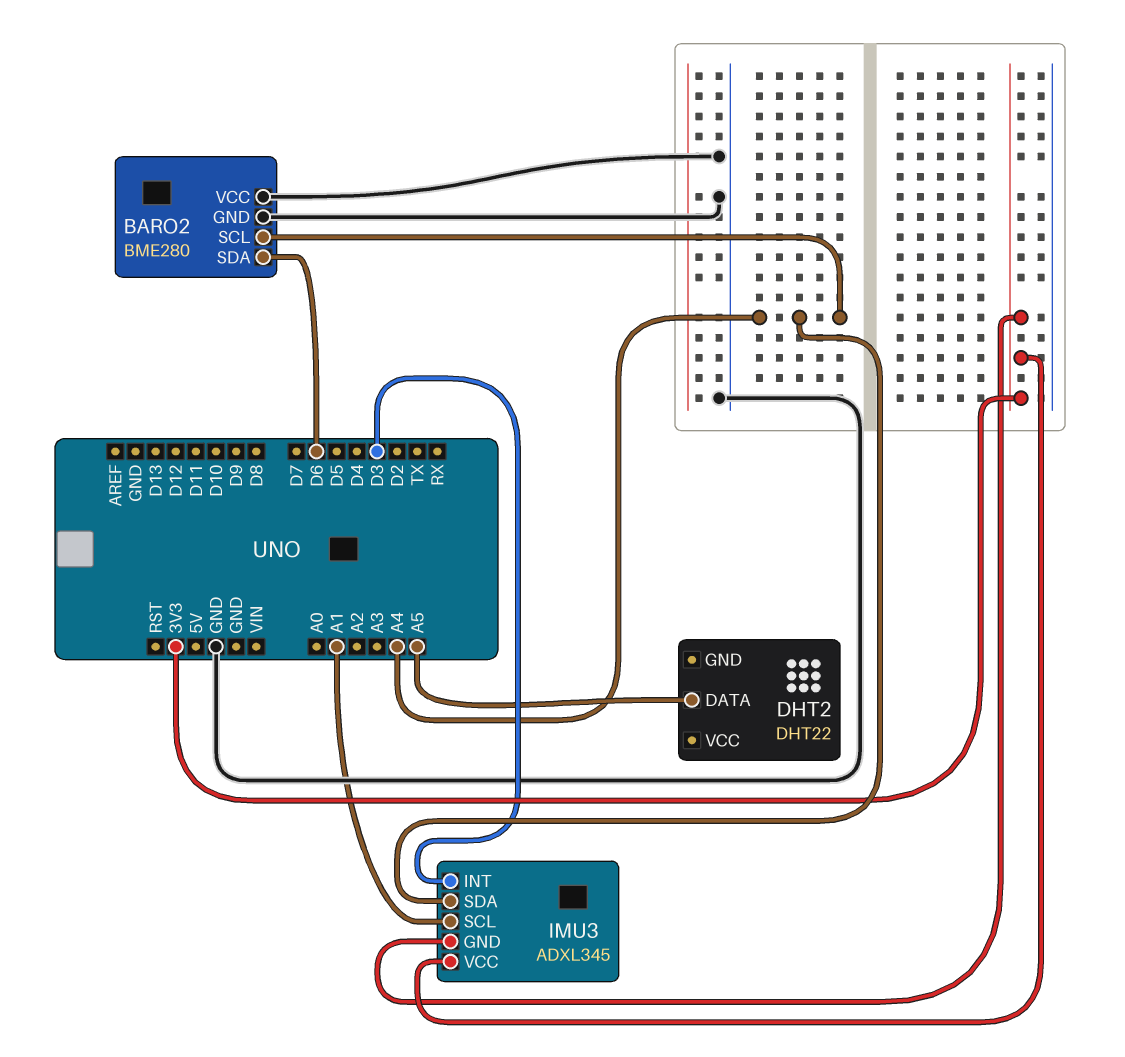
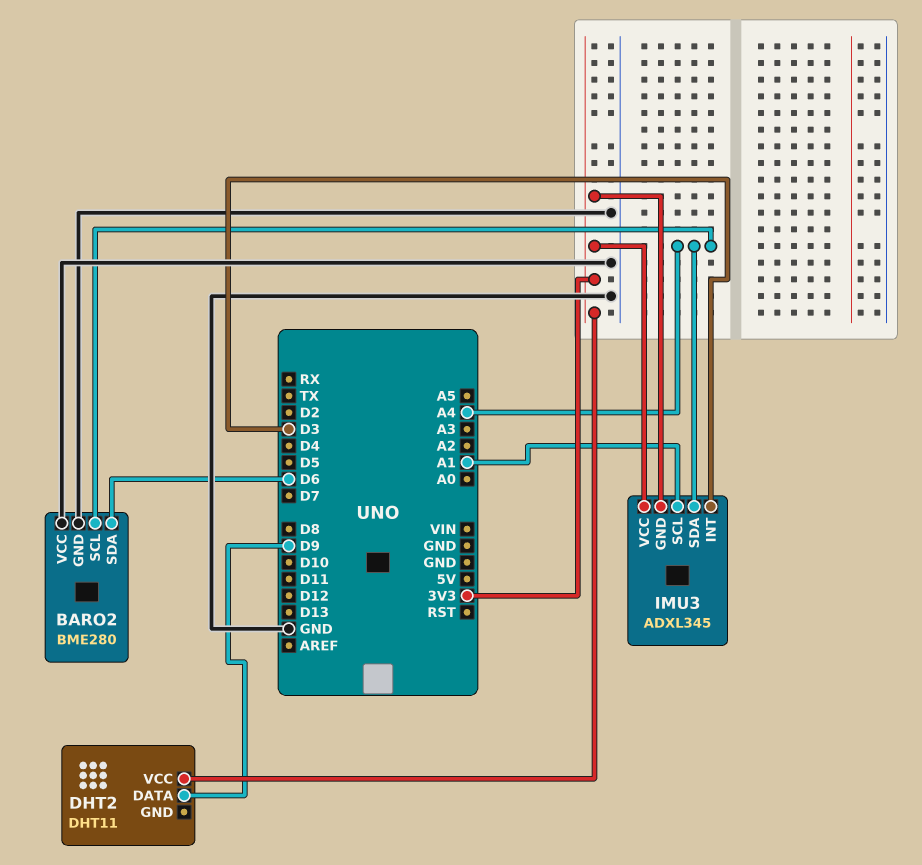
DHT2: DHT22 -> DHT11
DHT2 pin DATA: A5 -> D9
DHT2 pin VCC: none -> 3V3

